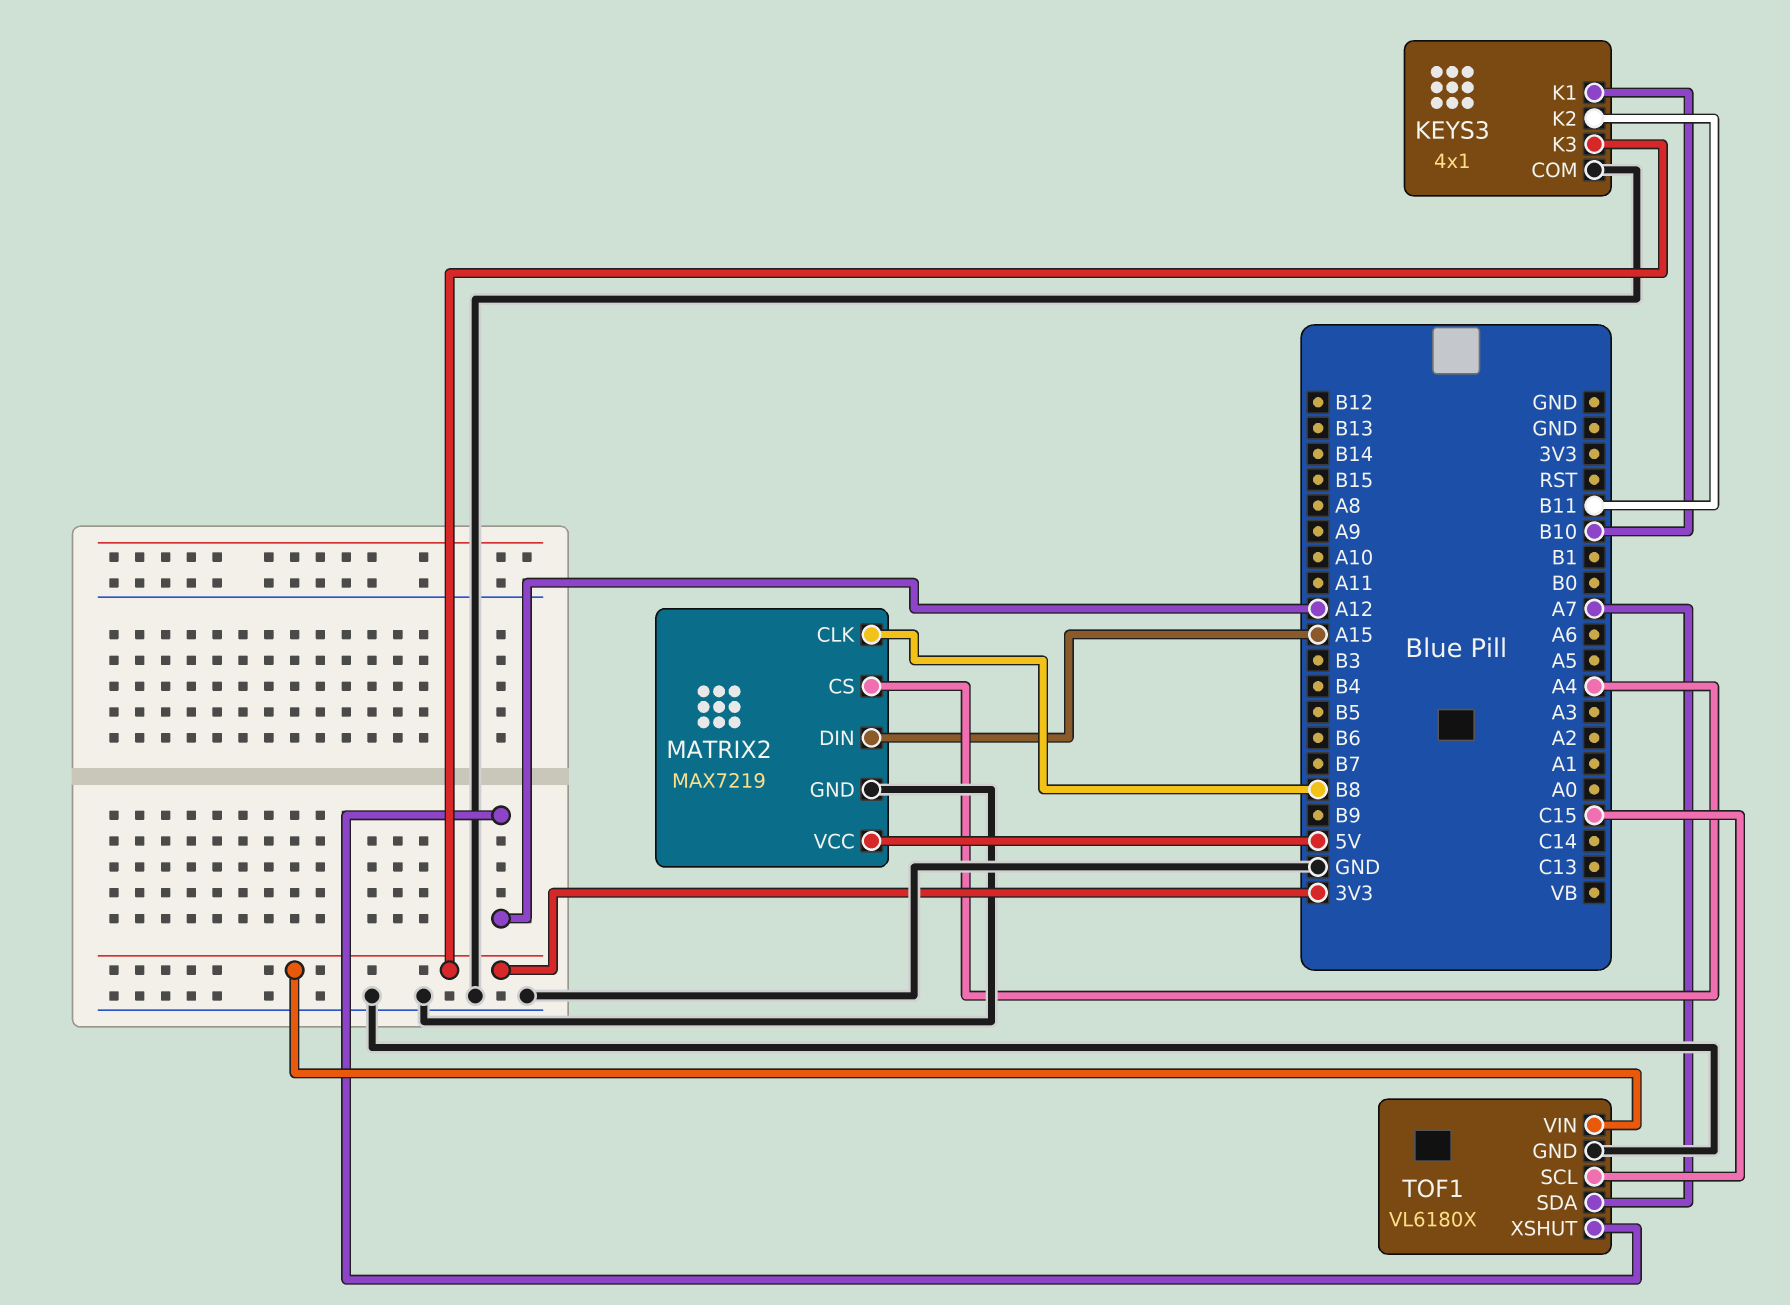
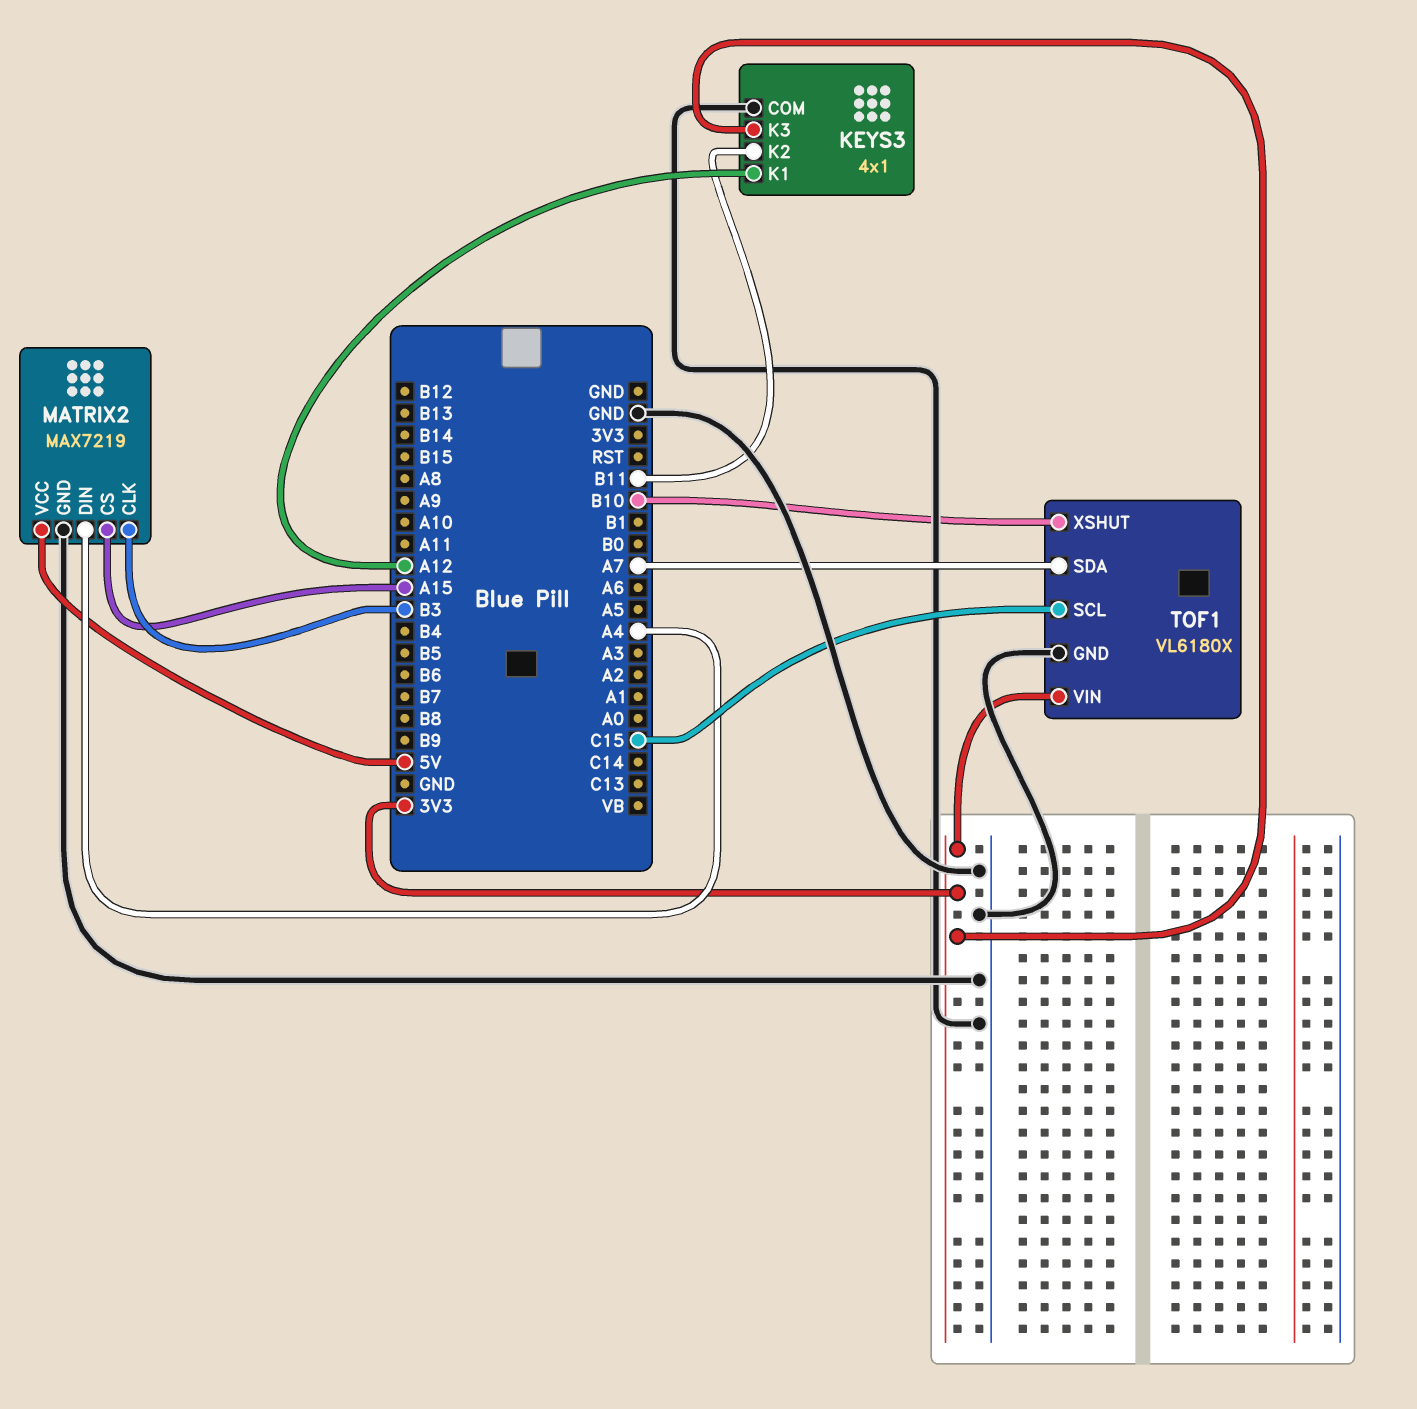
KEYS3 pin K1: B10 -> A12
MATRIX2 pin CLK: B8 -> B3
MATRIX2 pin CS: A4 -> A15
MATRIX2 pin DIN: A15 -> A4
TOF1 pin XSHUT: A12 -> B10

